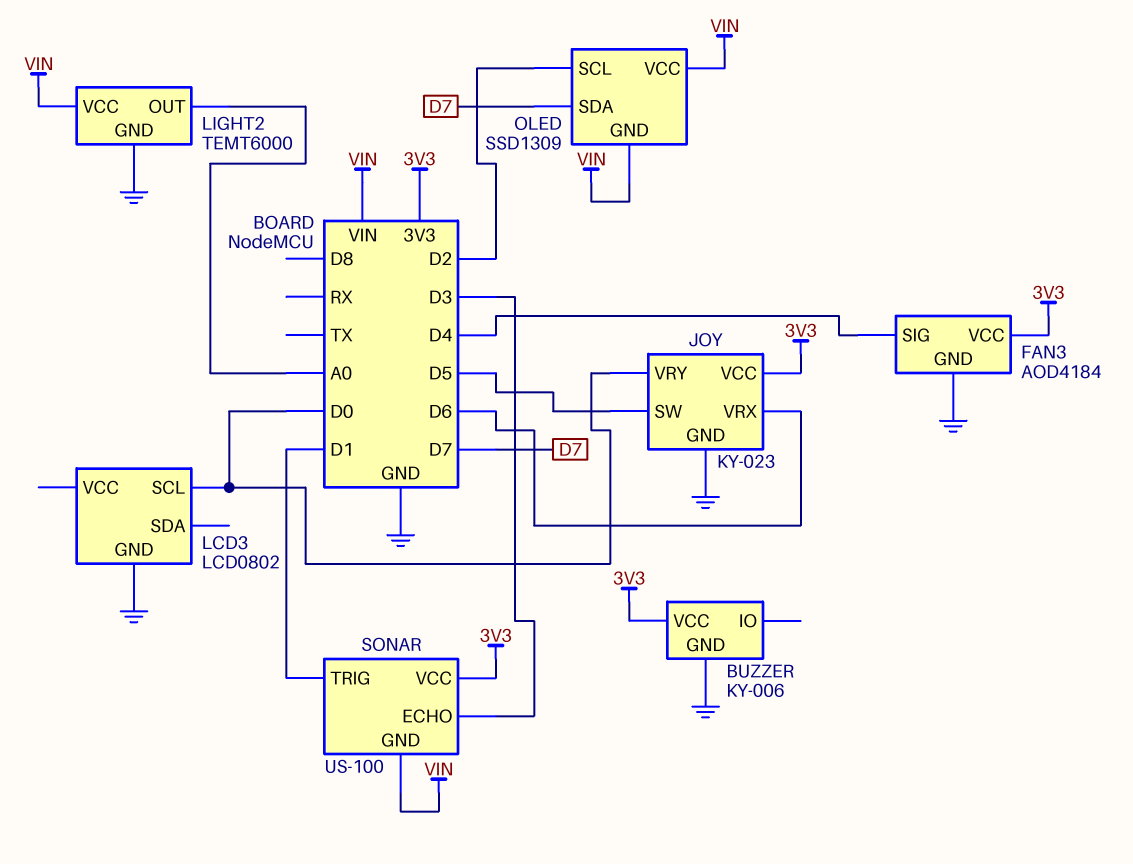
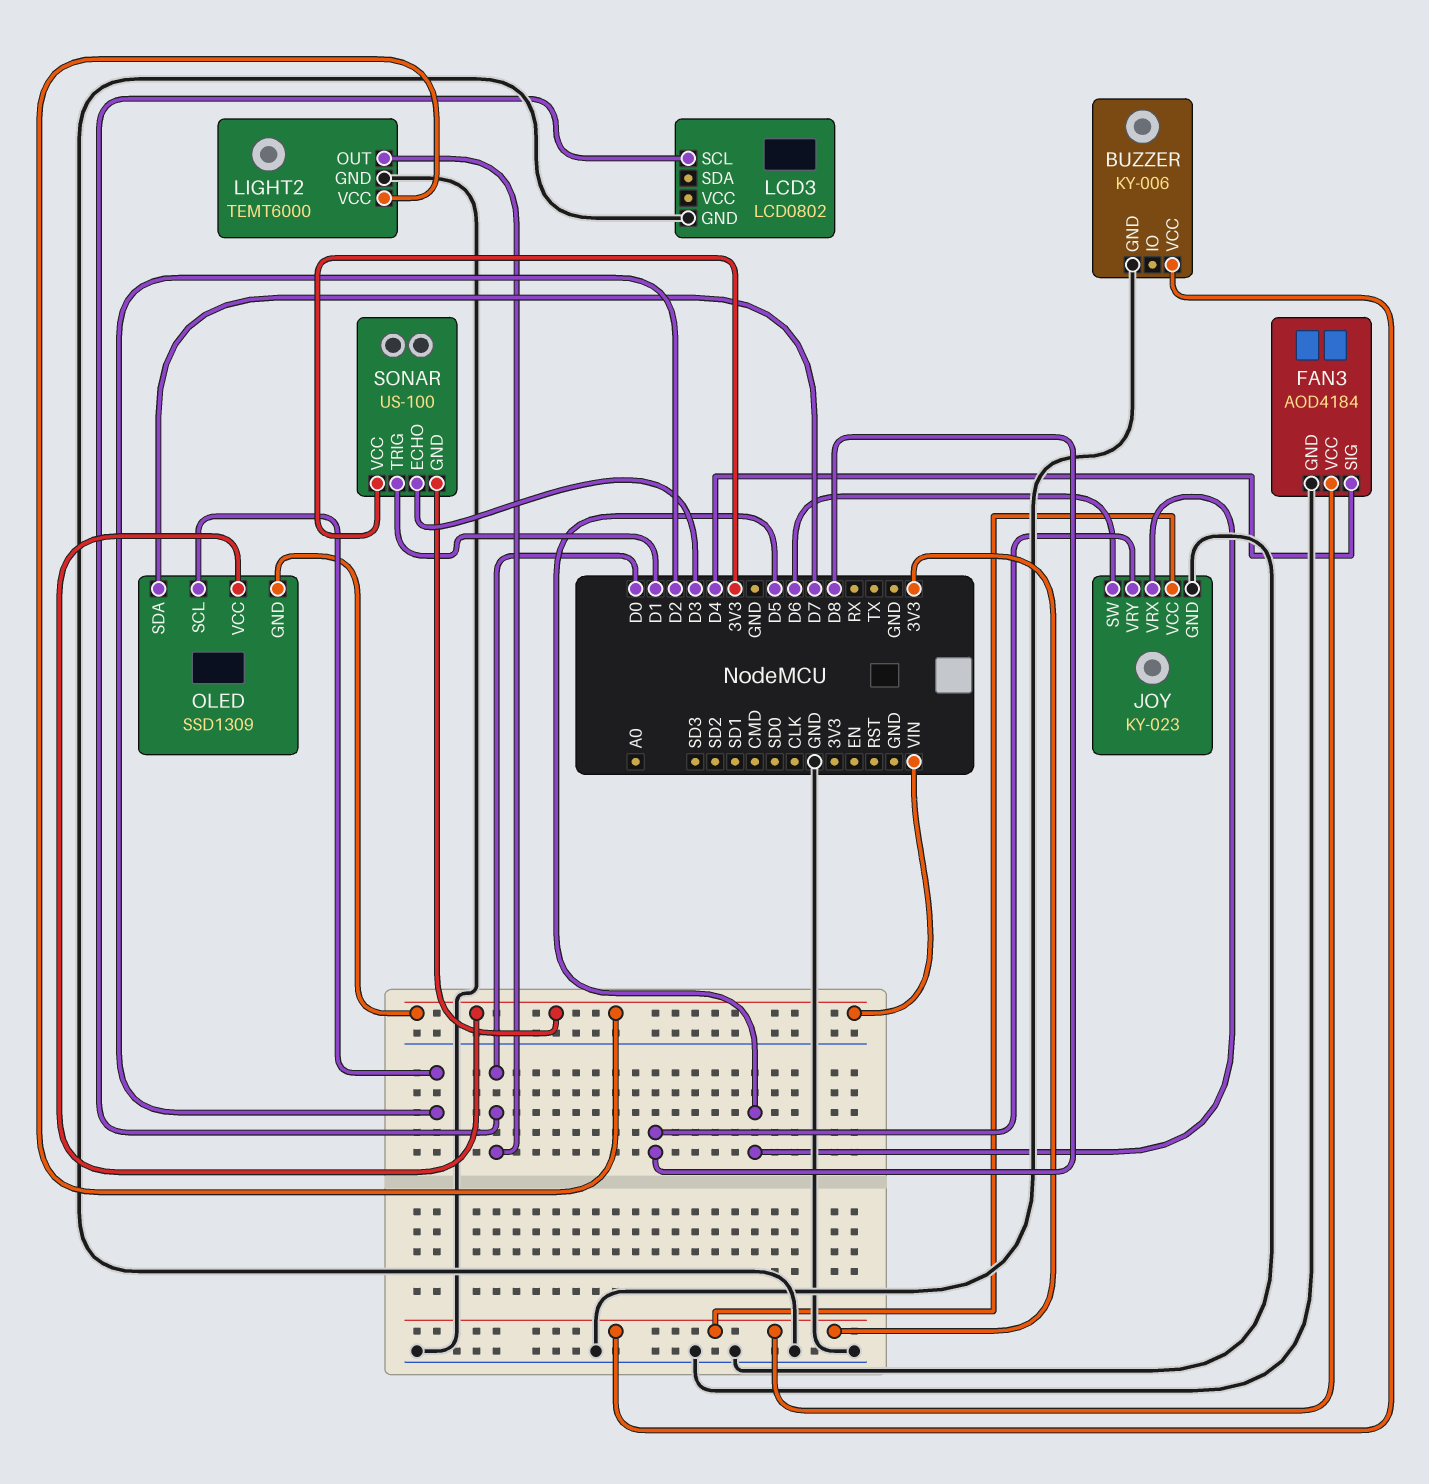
JOY pin SW: D5 -> D6
JOY pin VRX: D6 -> D5
JOY pin VRY: D0 -> D8
LIGHT2 pin OUT: A0 -> D0

